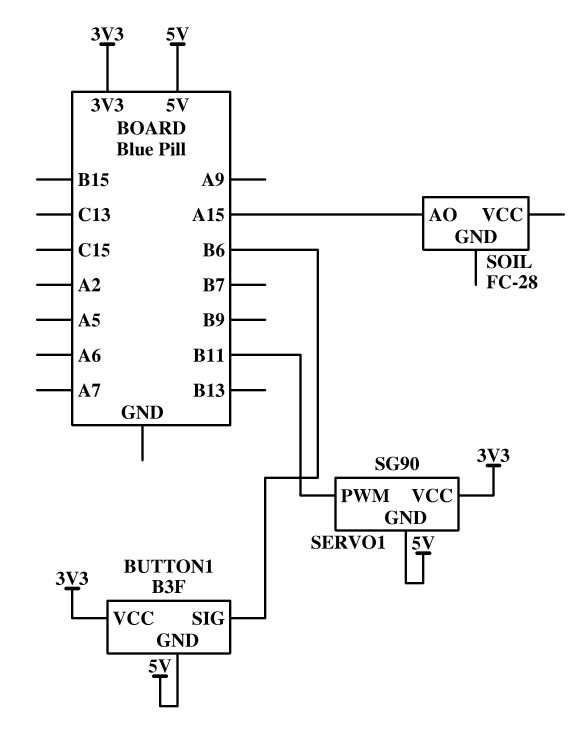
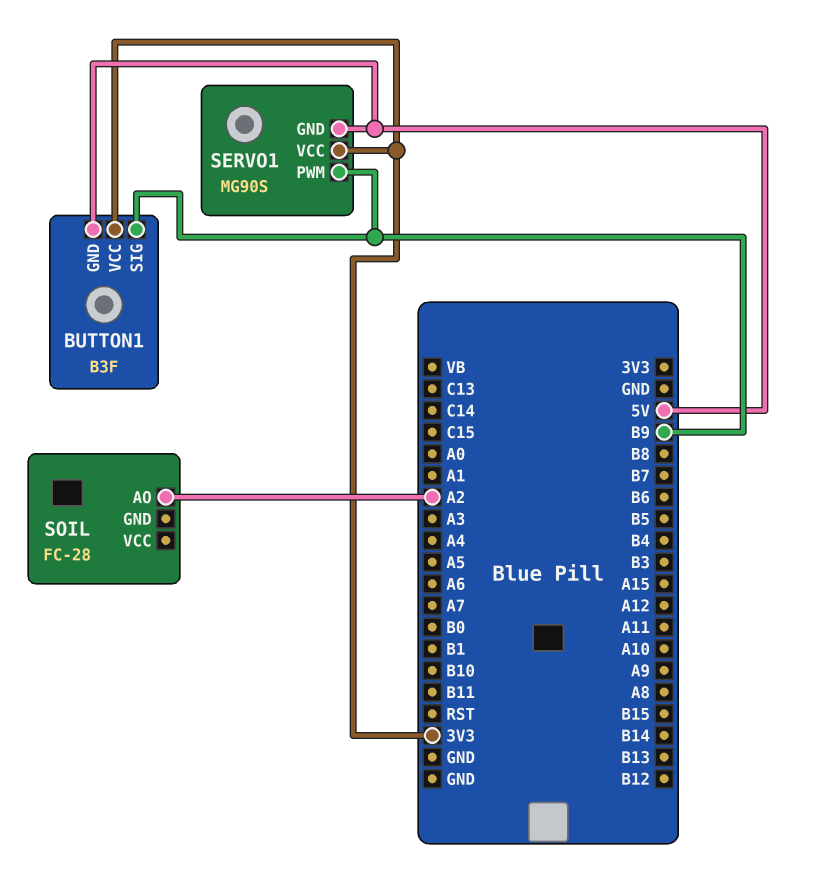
BUTTON1 pin SIG: B6 -> B9
SERVO1: SG90 -> MG90S
SERVO1 pin PWM: B11 -> B9
SOIL pin AO: A15 -> A2

